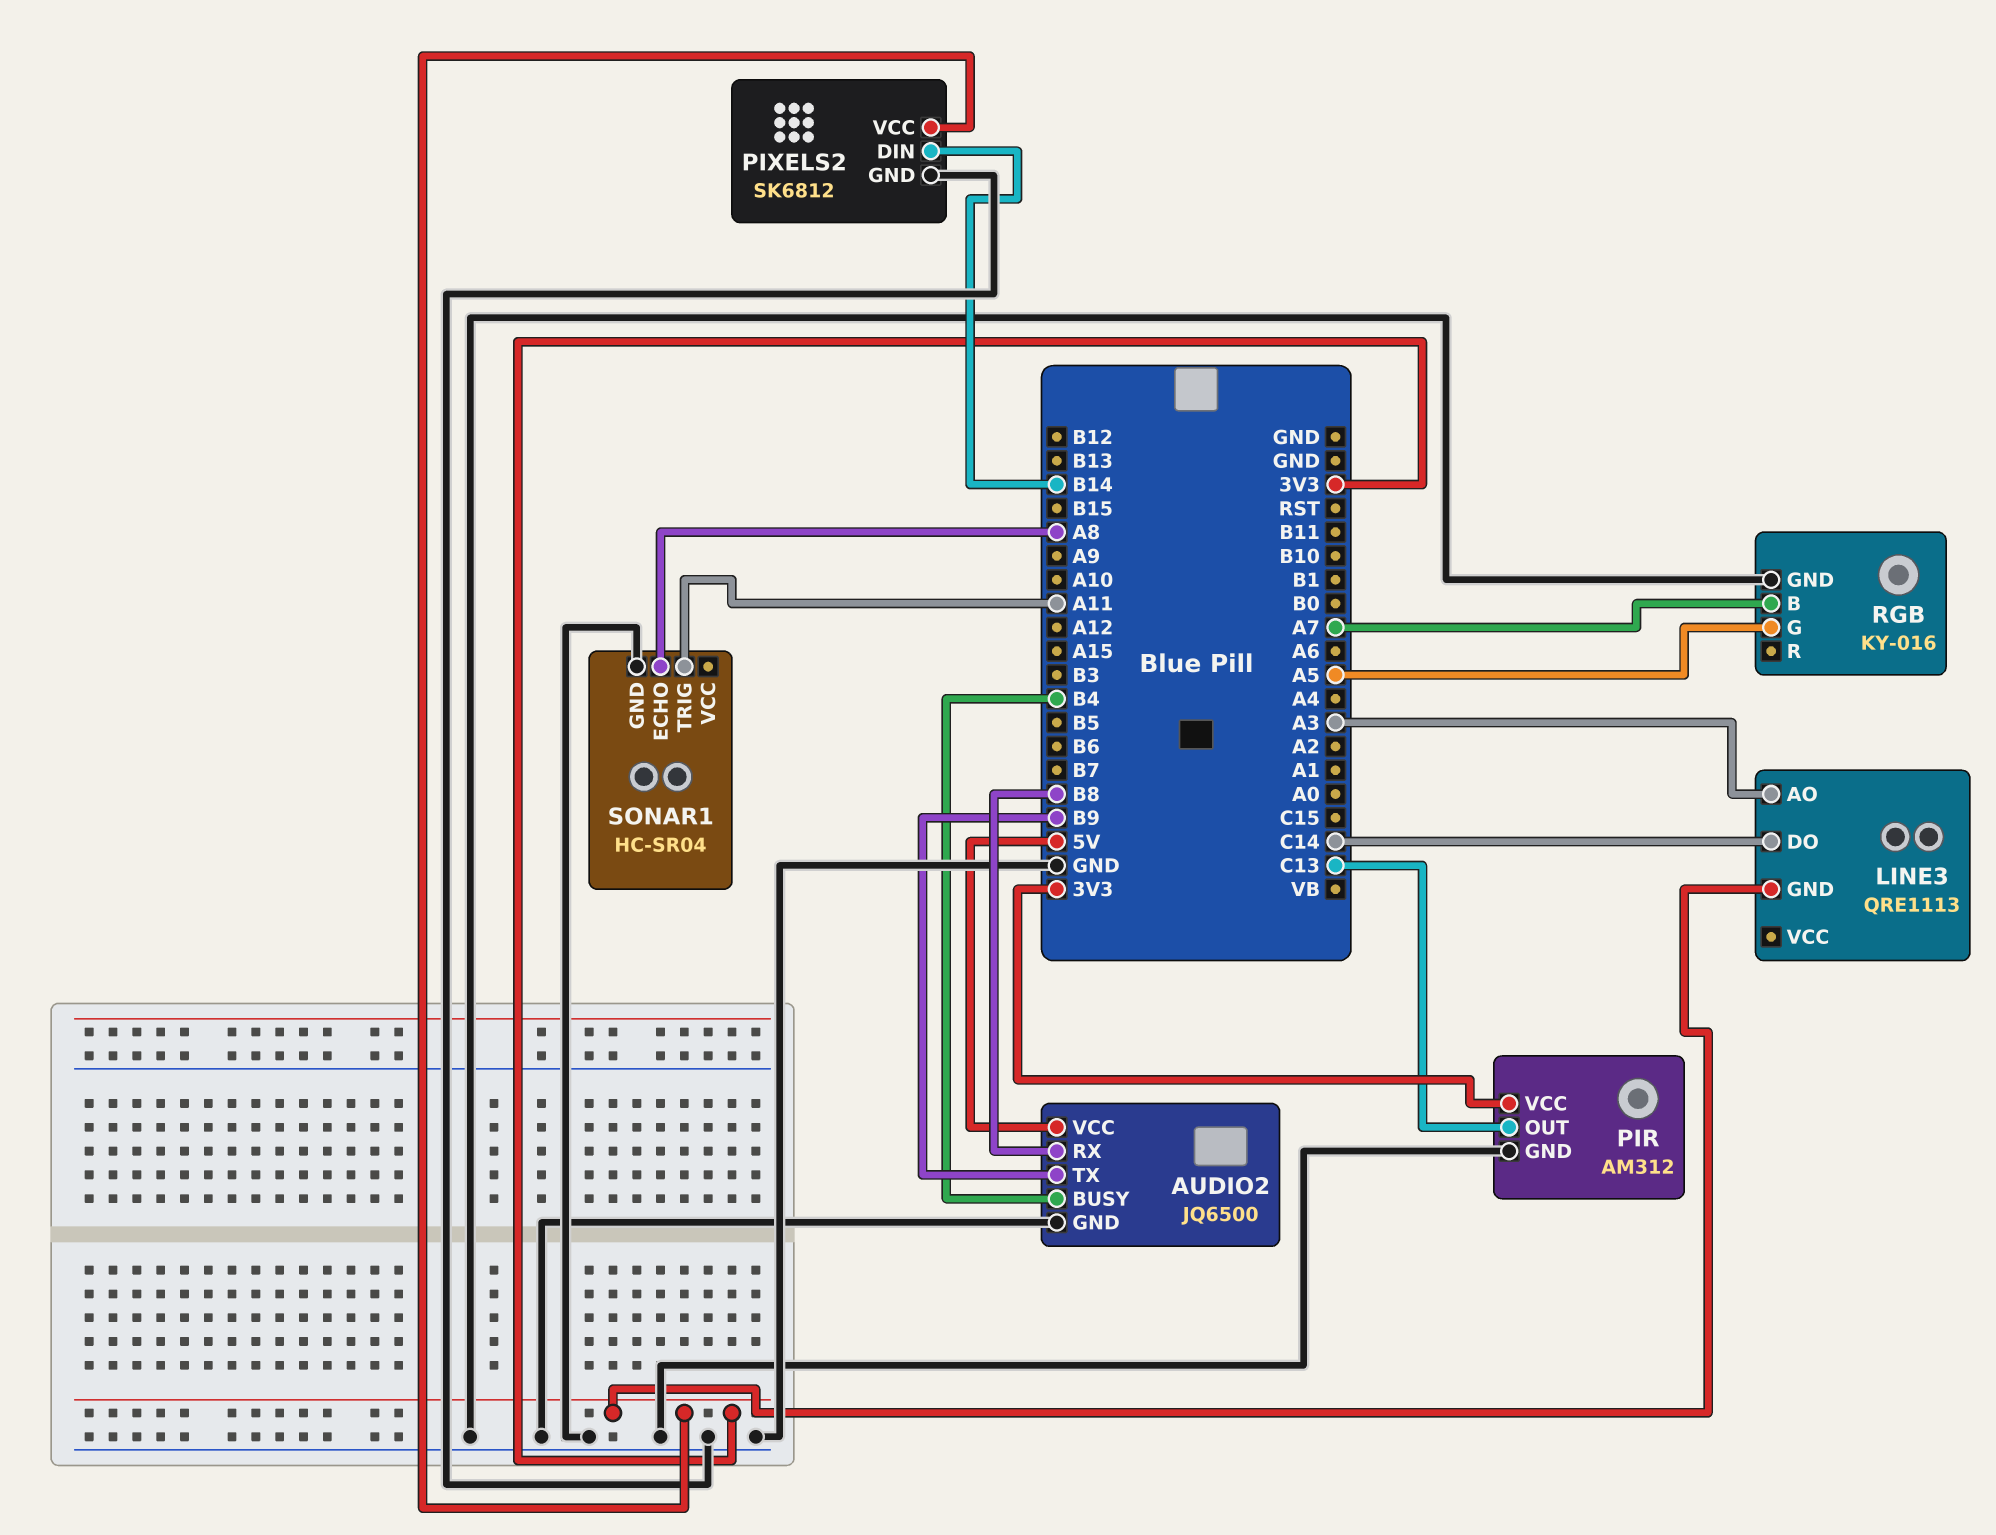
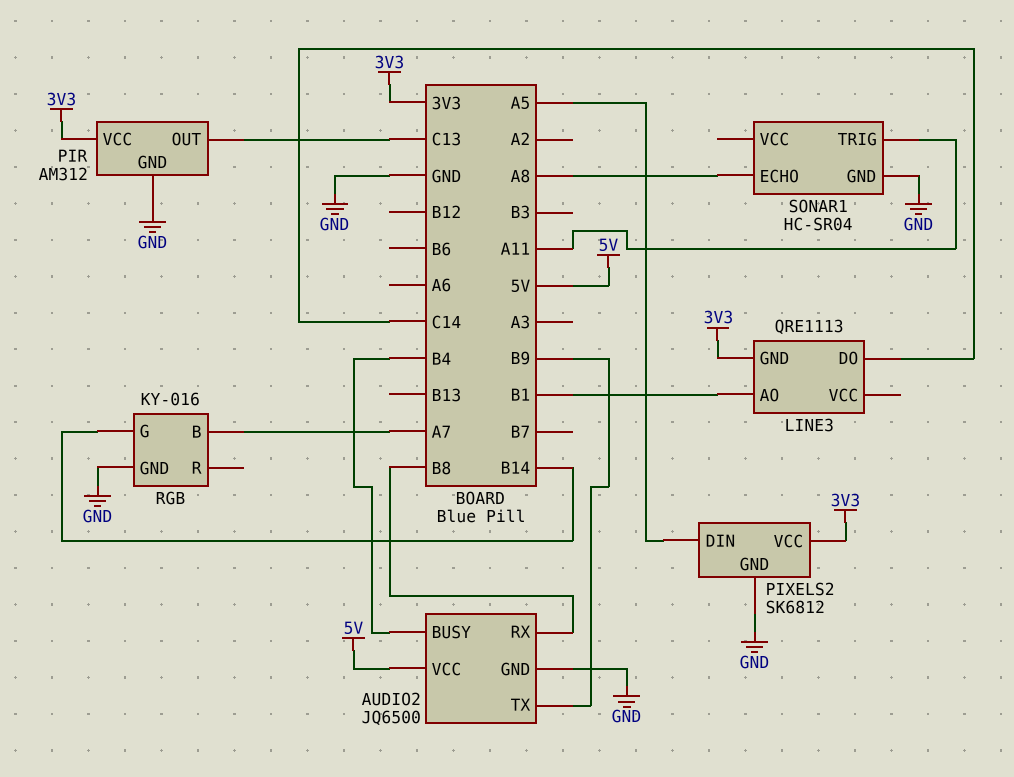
LINE3 pin AO: A3 -> B1
PIXELS2 pin DIN: B14 -> A5
RGB pin G: A5 -> B14

